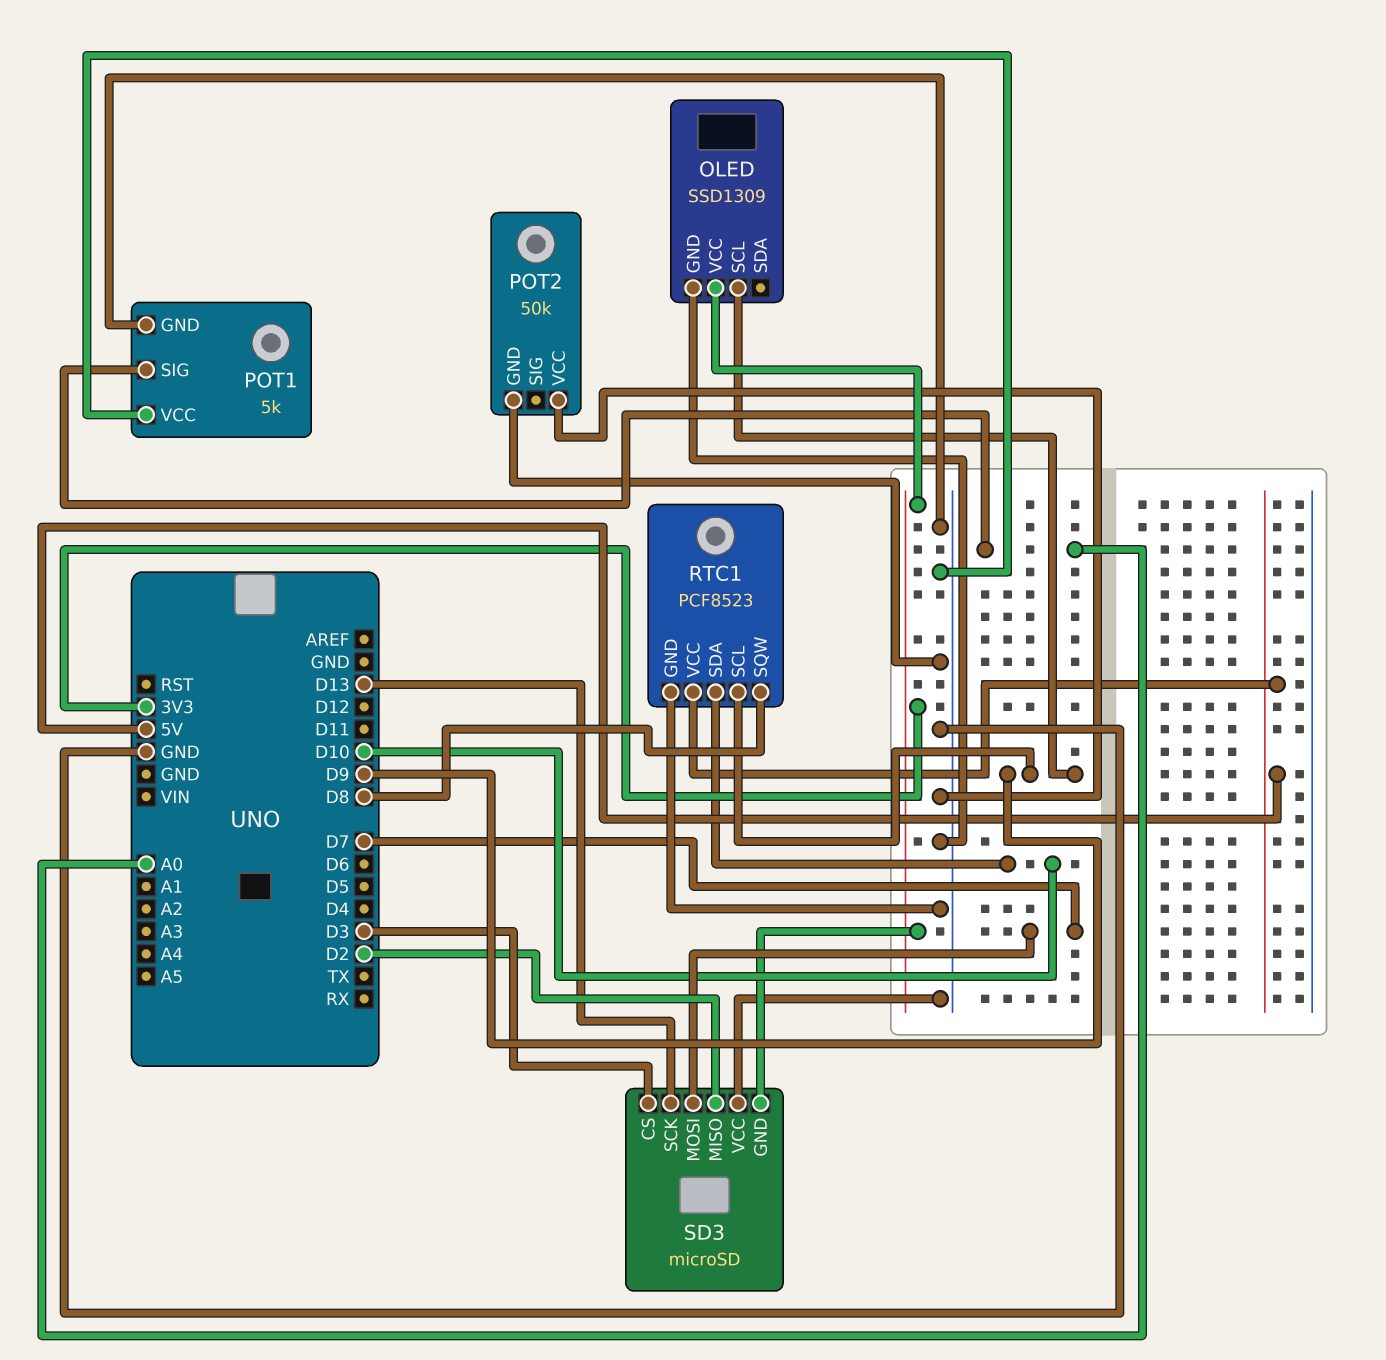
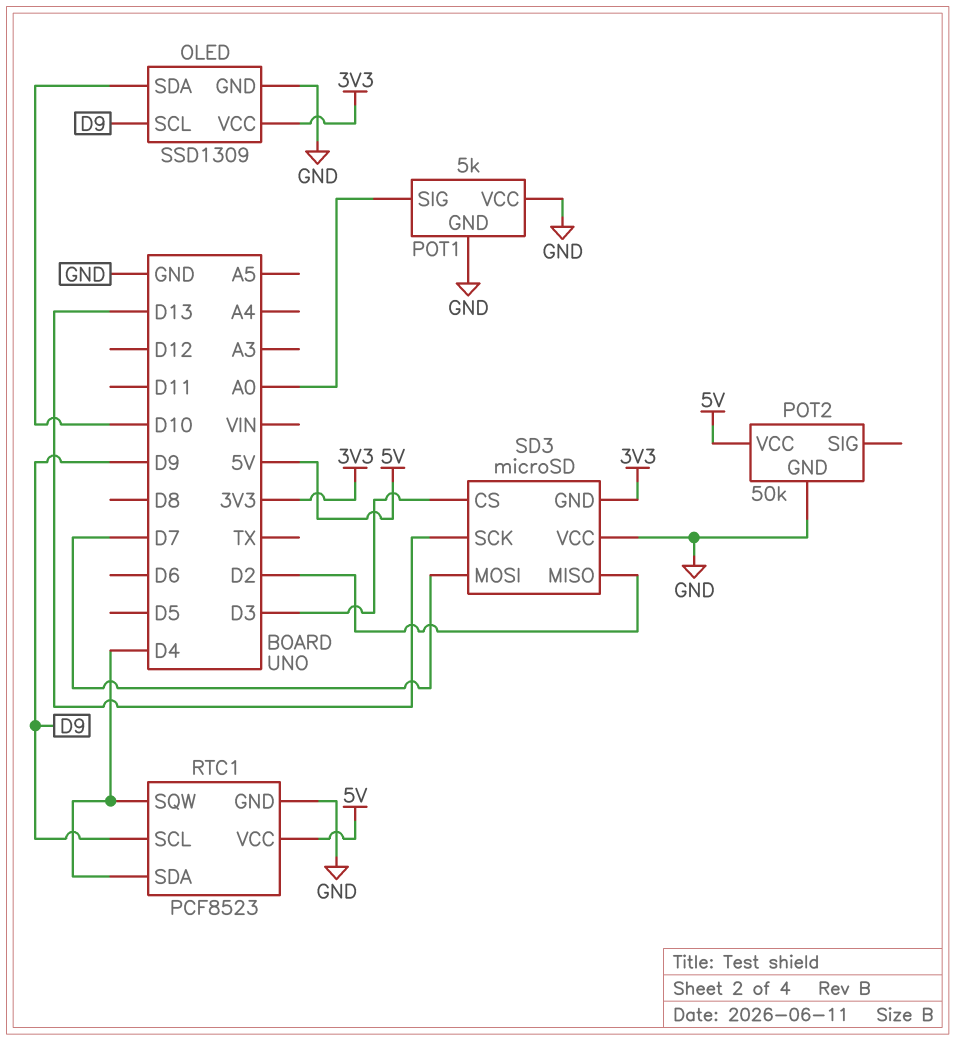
OLED pin SDA: none -> D10
POT2 pin VCC: GND -> 5V
RTC1 pin SDA: D10 -> D4
RTC1 pin SQW: D8 -> D4

